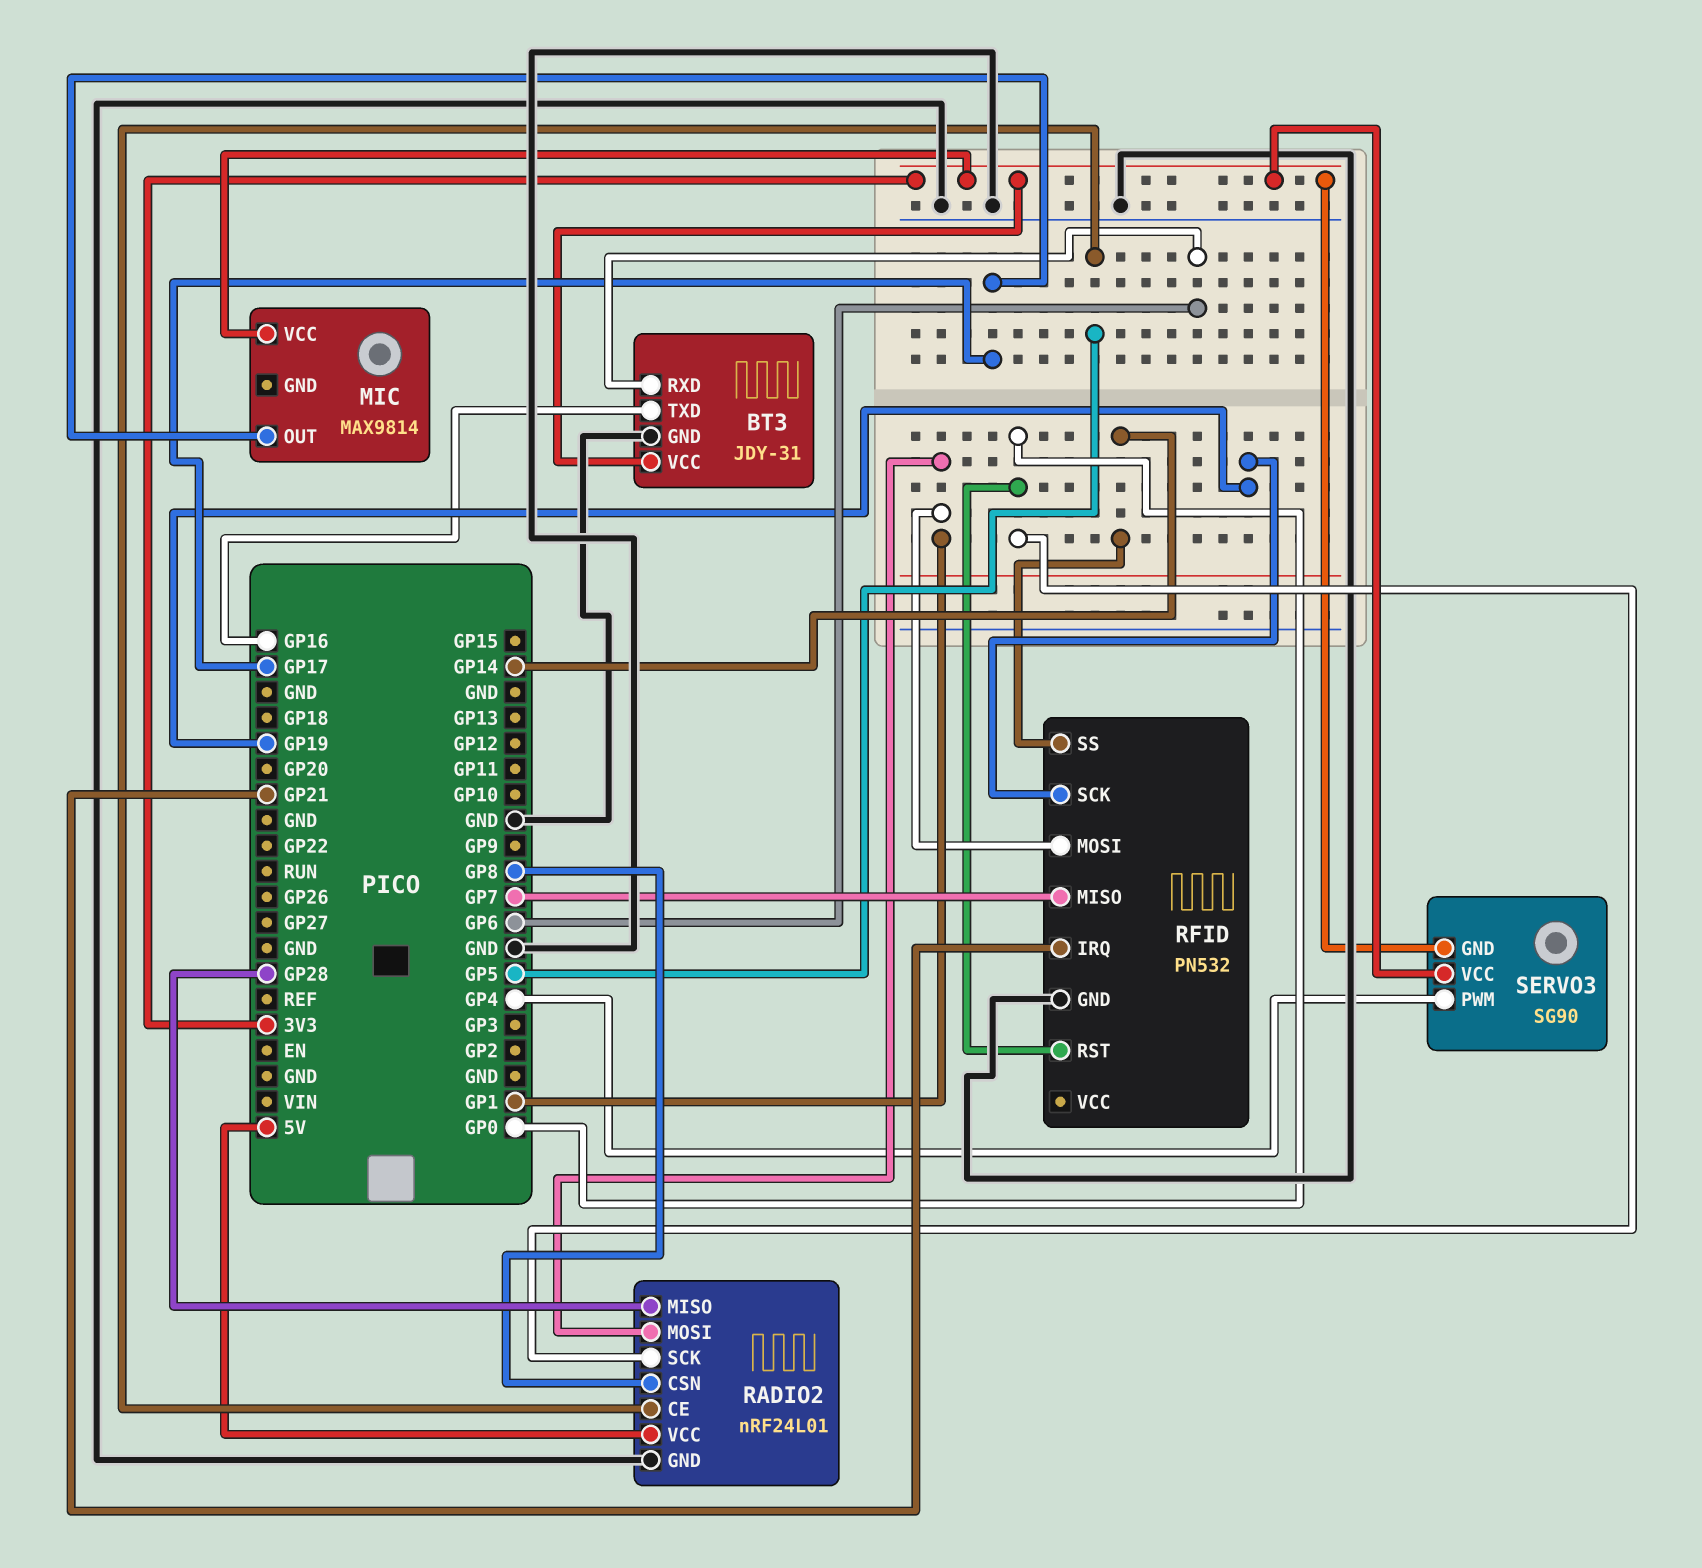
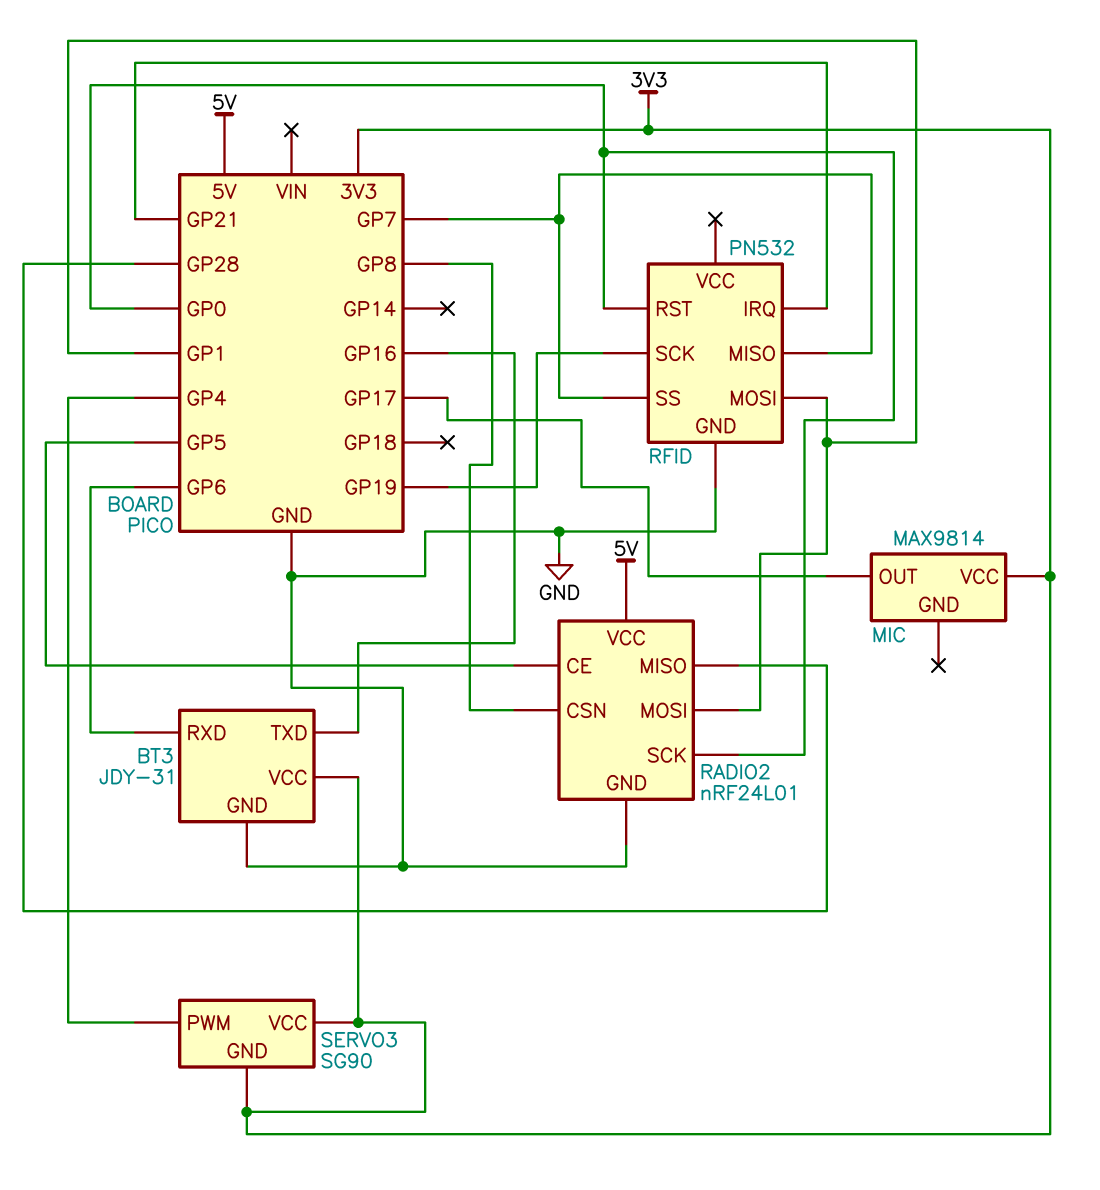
RFID pin SS: GP14 -> GP7

